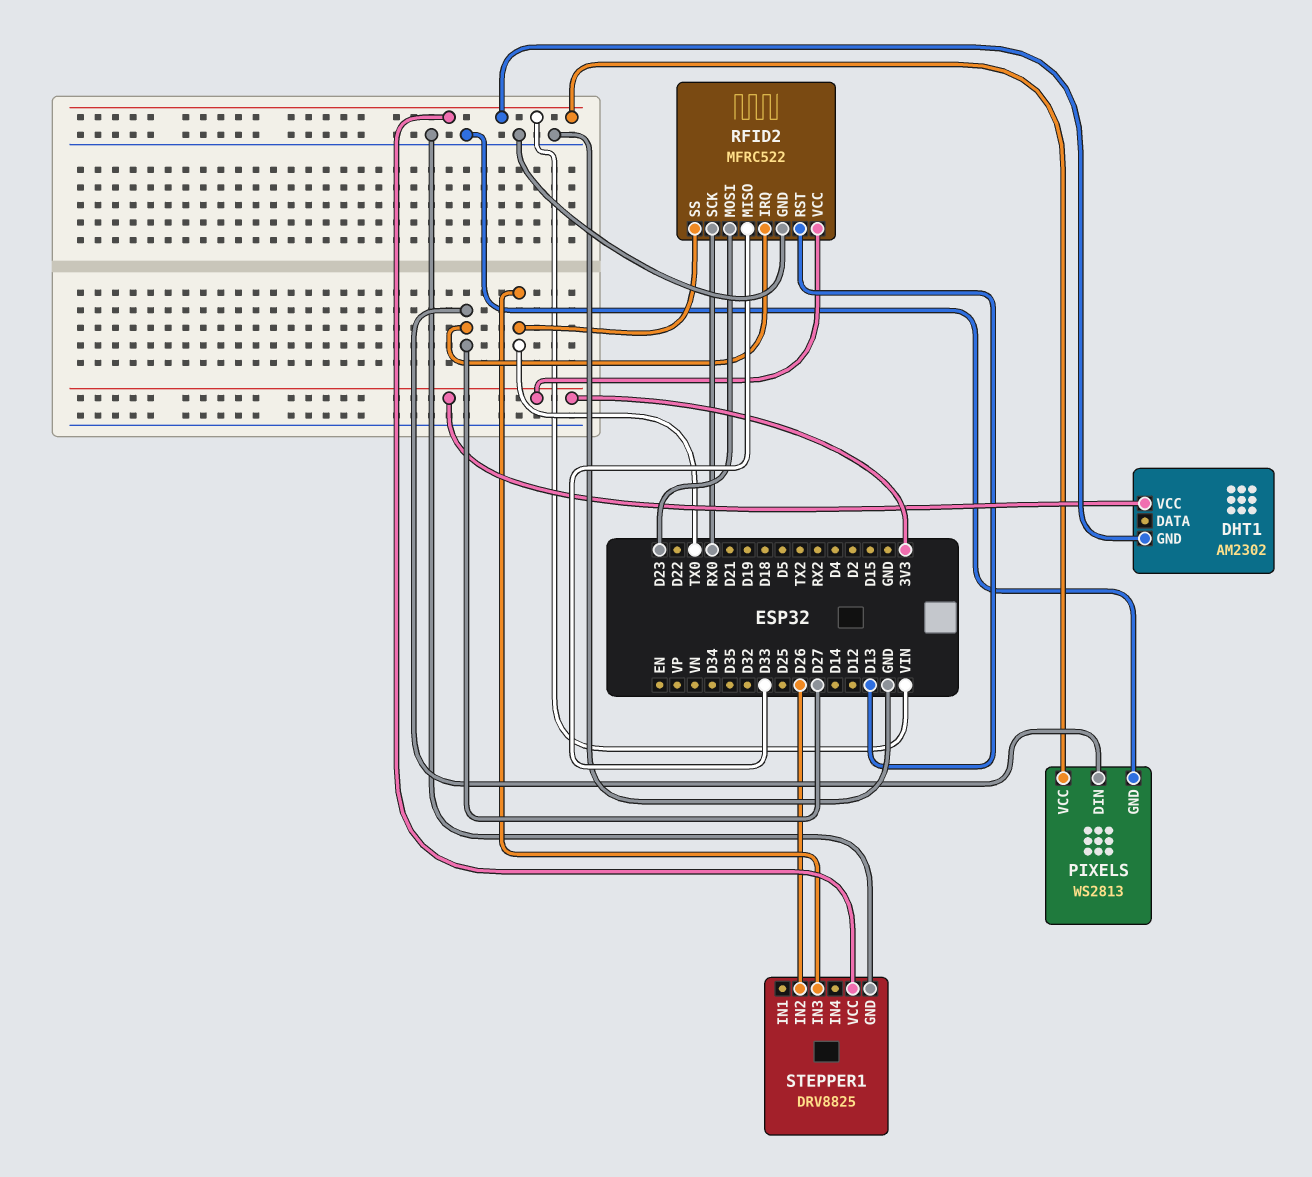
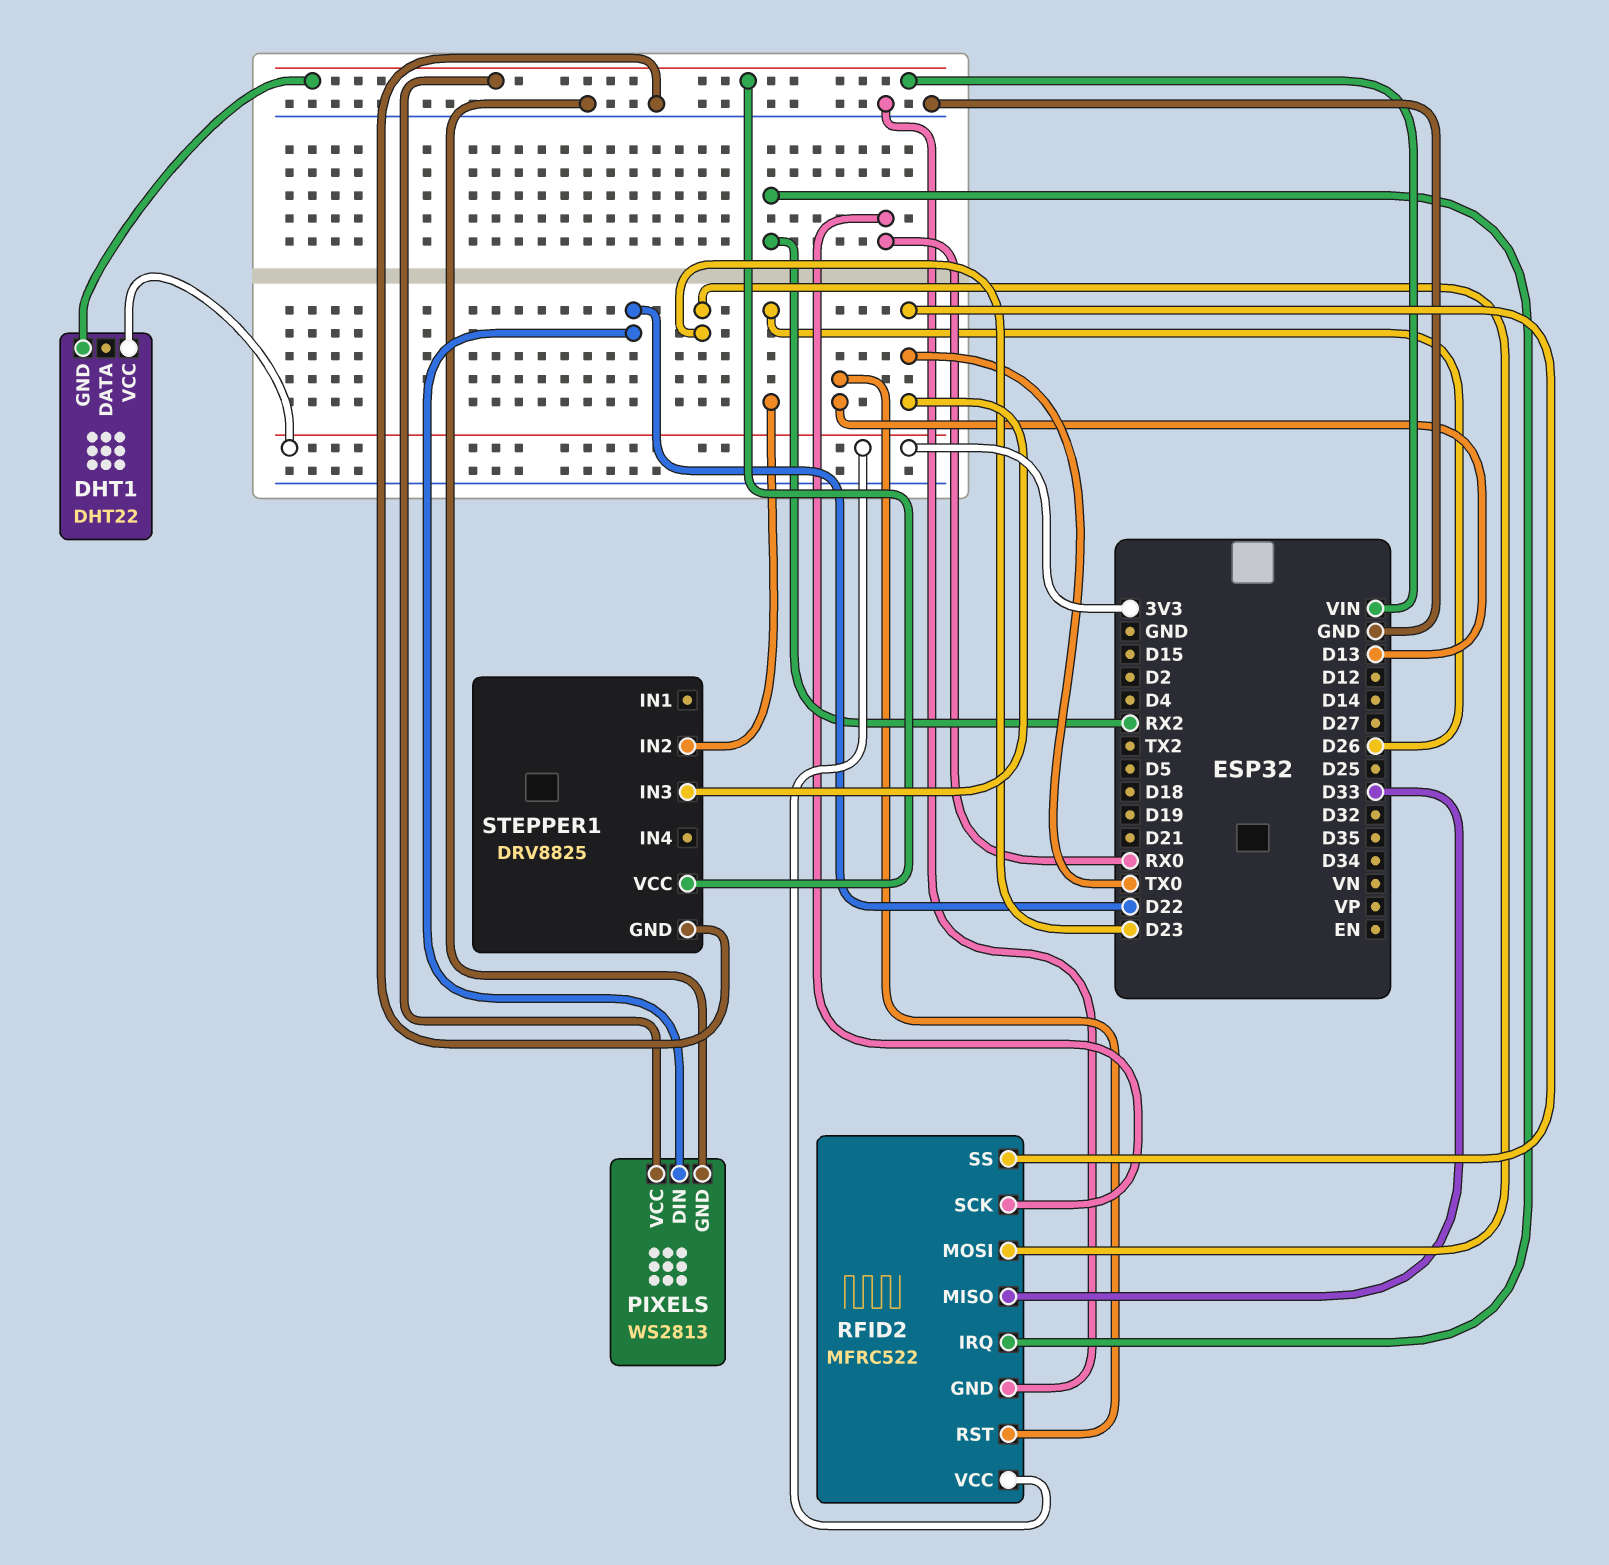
DHT1: AM2302 -> DHT22
PIXELS pin DIN: D27 -> D22
RFID2 pin IRQ: D27 -> RX2

